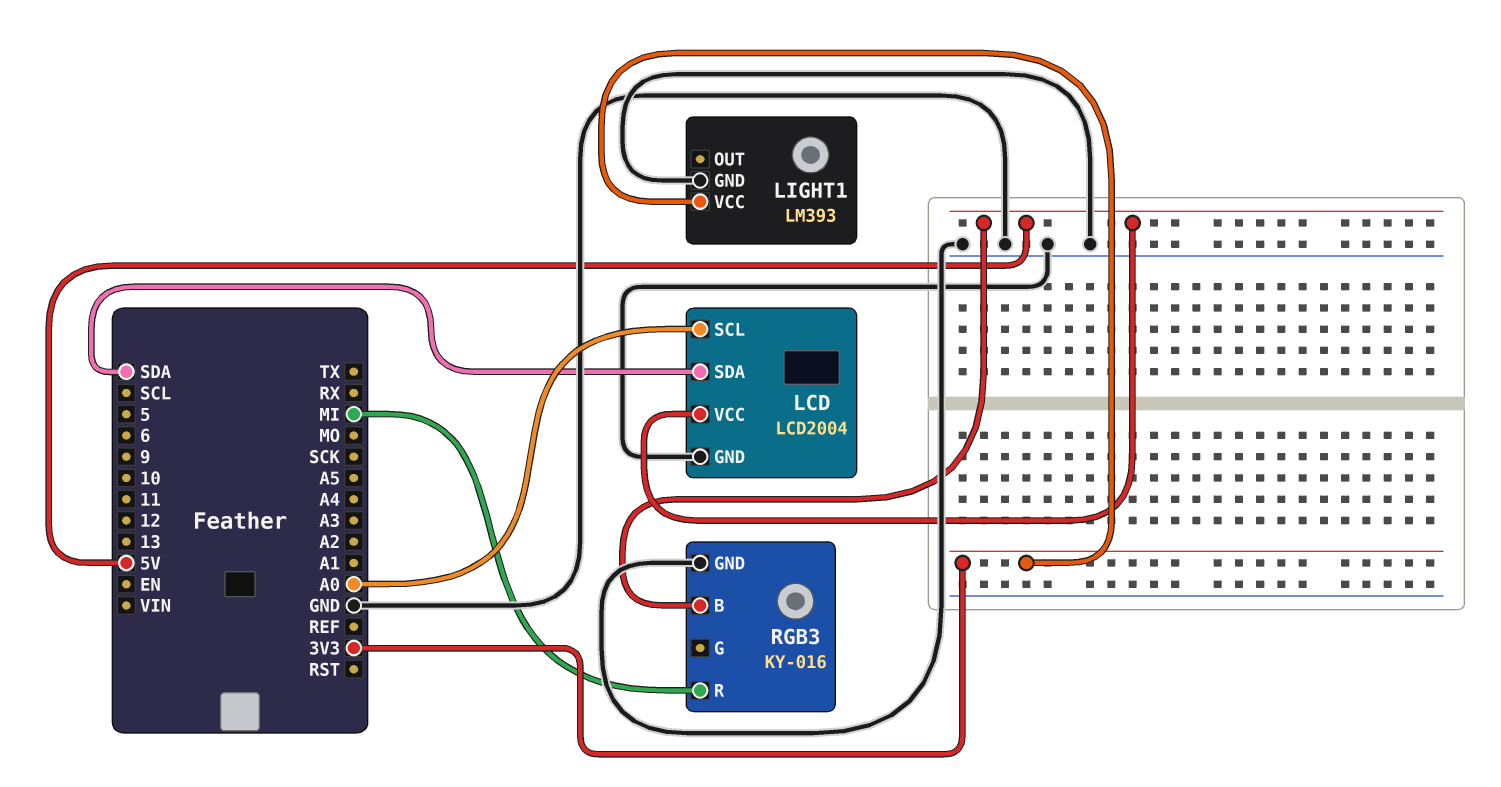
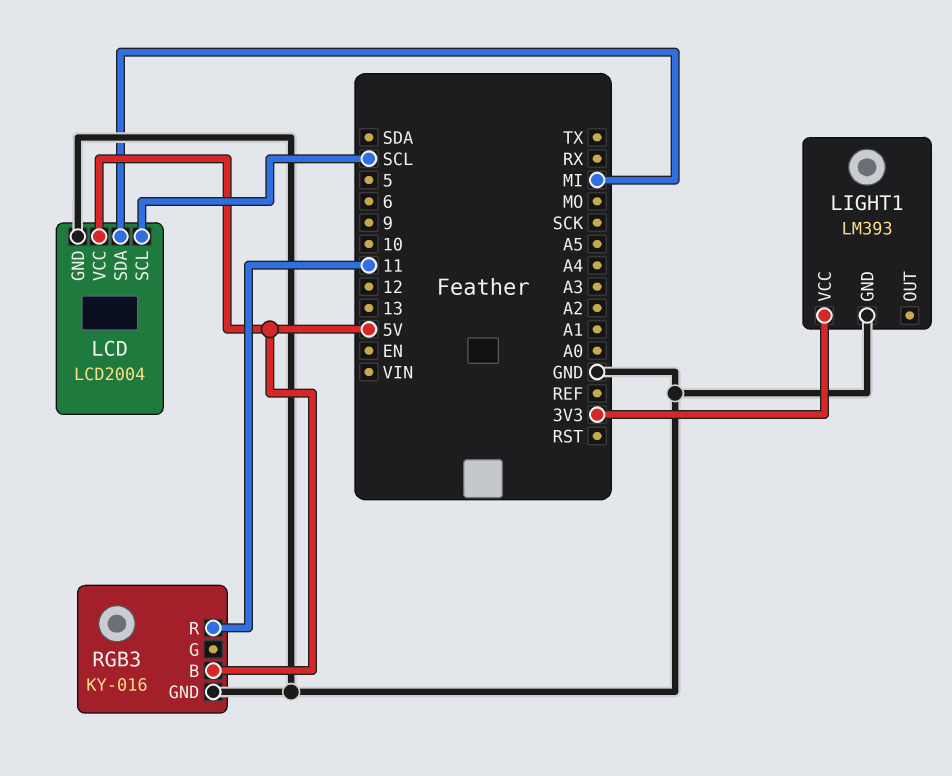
LCD pin SCL: A0 -> SCL
LCD pin SDA: SDA -> MI
RGB3 pin R: MI -> 11

